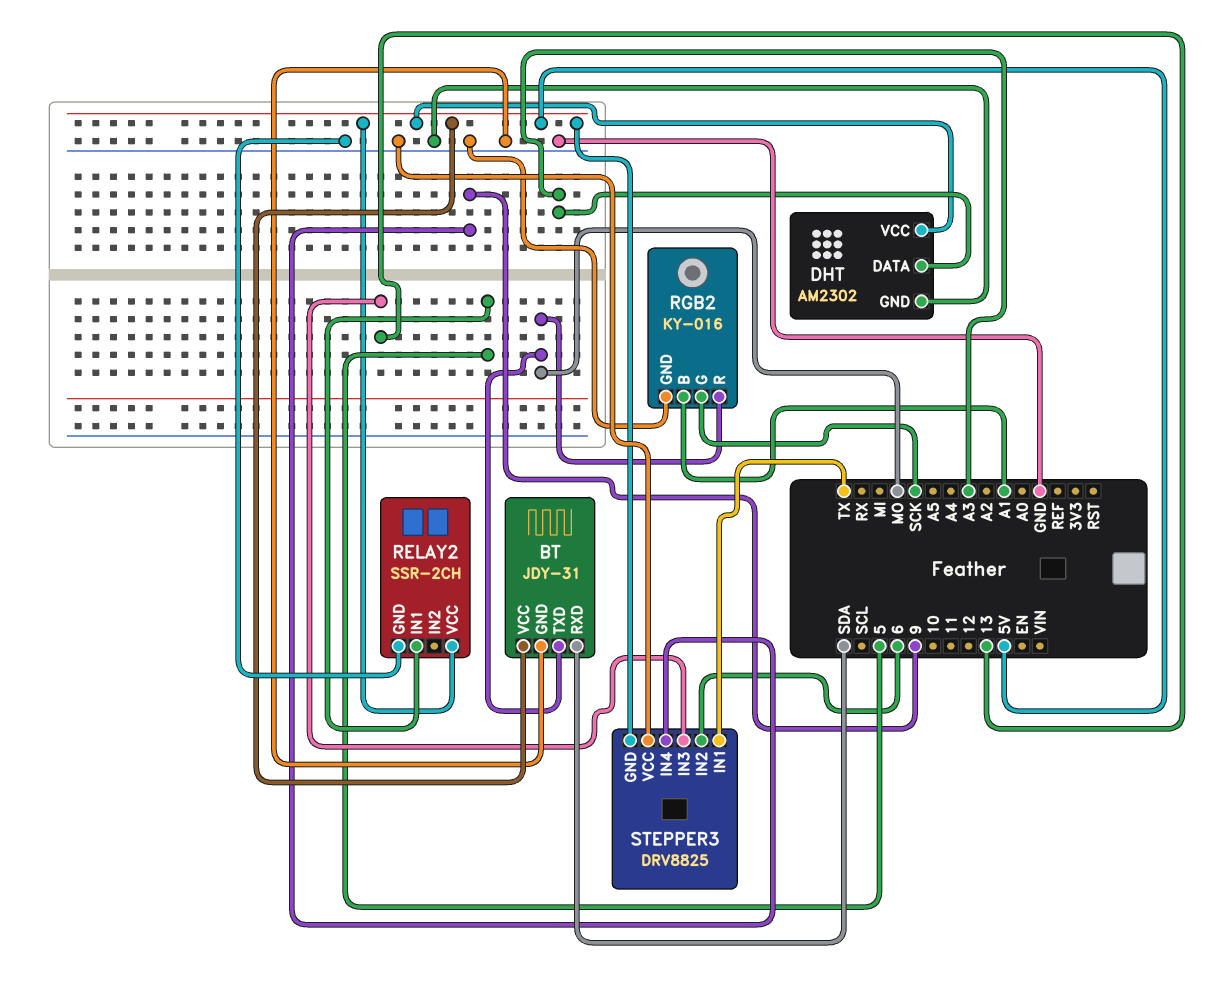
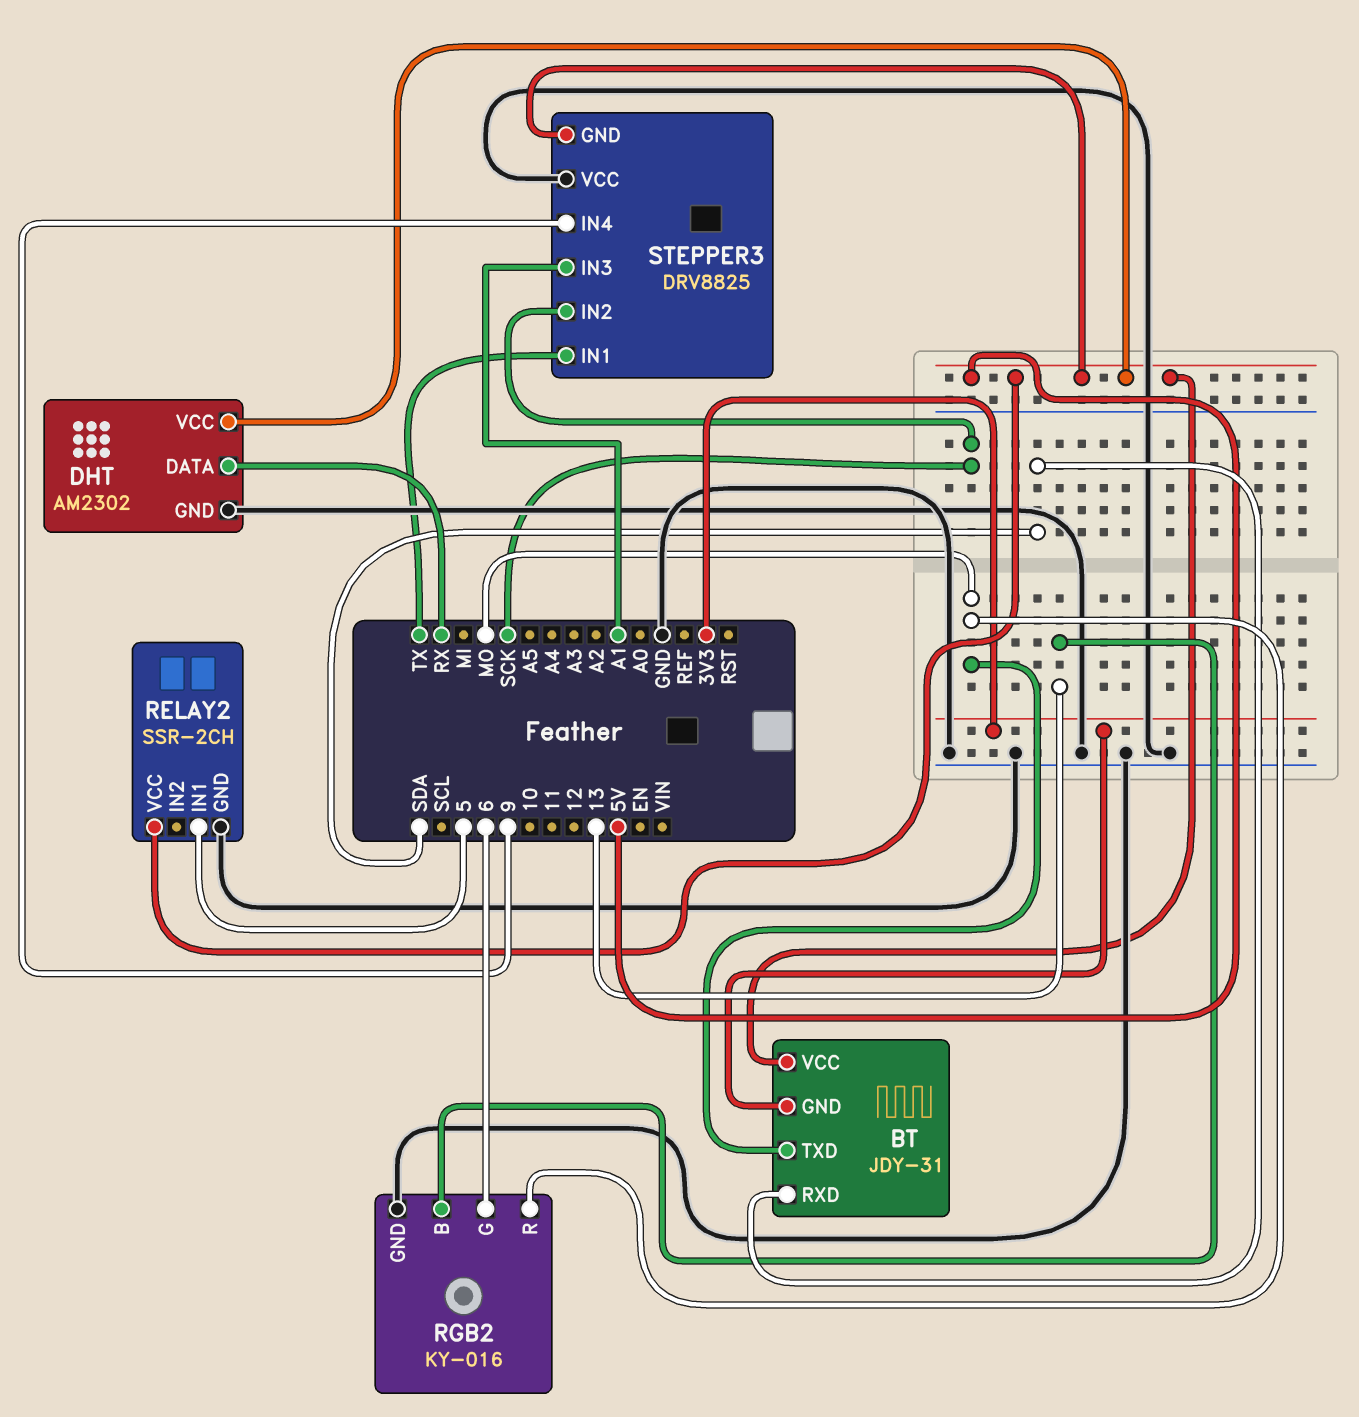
BT pin GND: GND -> 3V3
DHT pin DATA: A3 -> RX
RGB2 pin B: A1 -> 13
RGB2 pin G: SCK -> 6
STEPPER3 pin IN2: 6 -> SCK
STEPPER3 pin IN3: 13 -> A1

